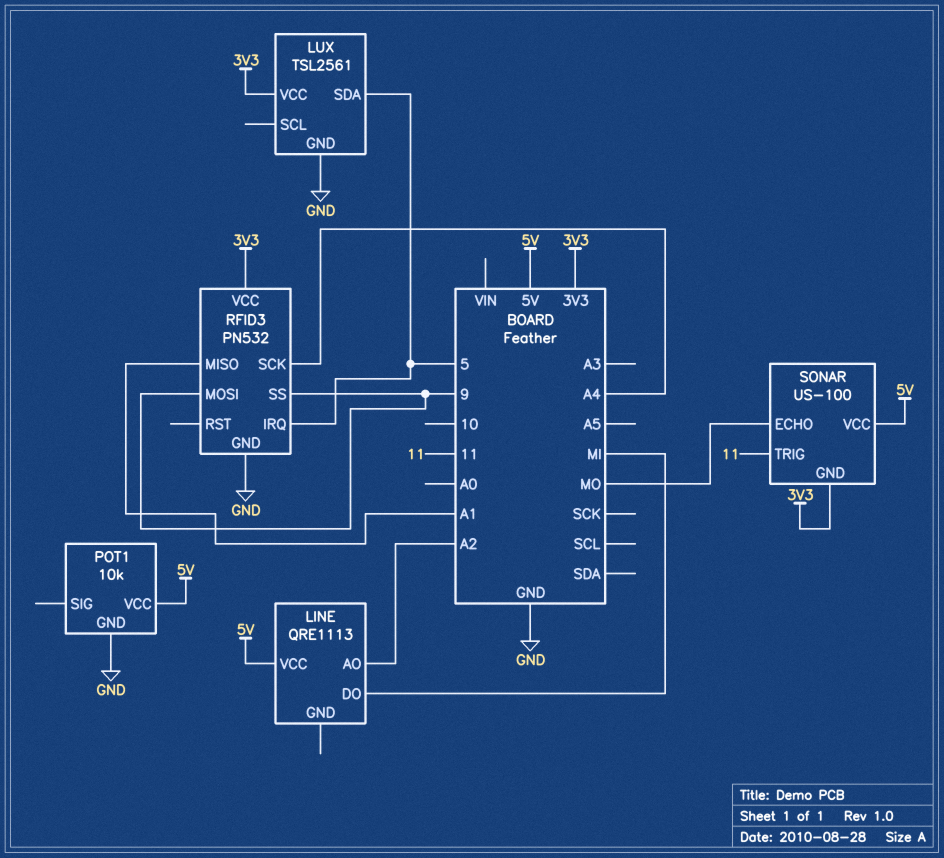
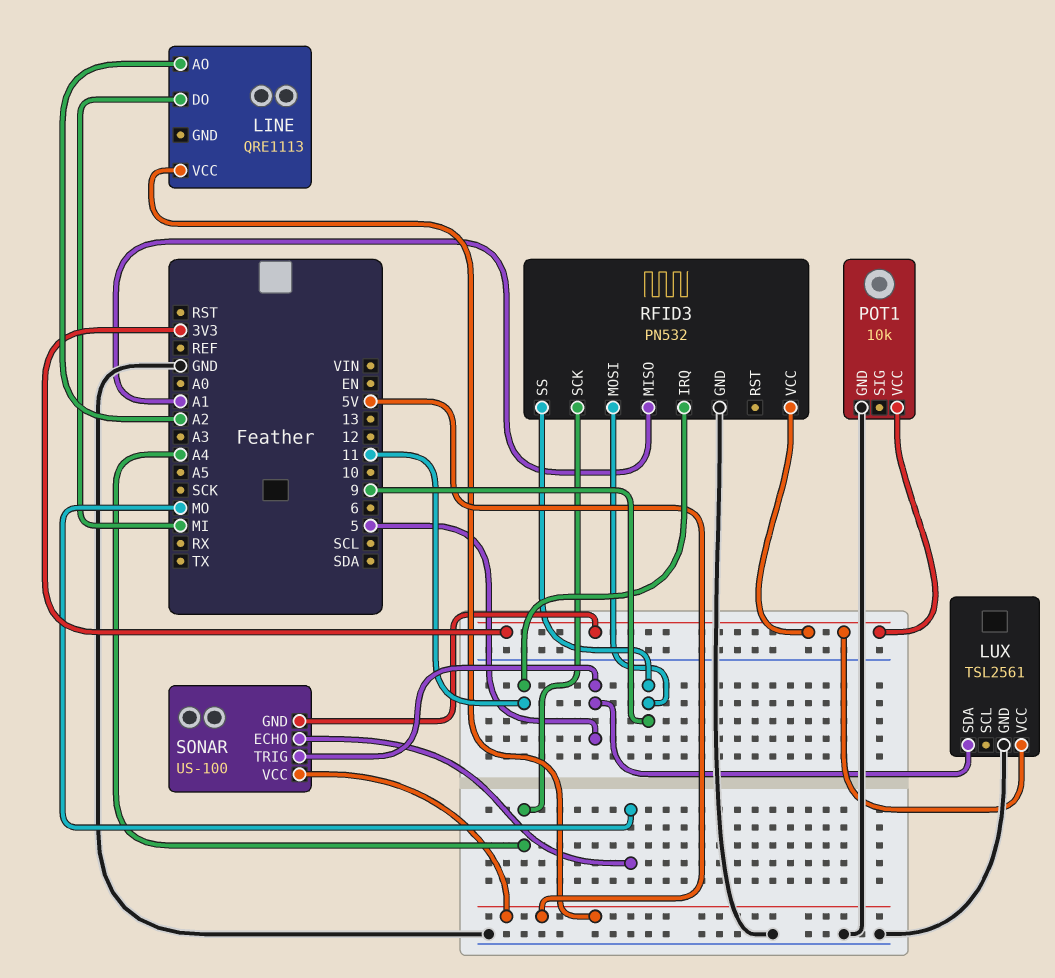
POT1 pin VCC: 5V -> 3V3
RFID3 pin IRQ: 5 -> 11
SONAR pin TRIG: 11 -> 5

